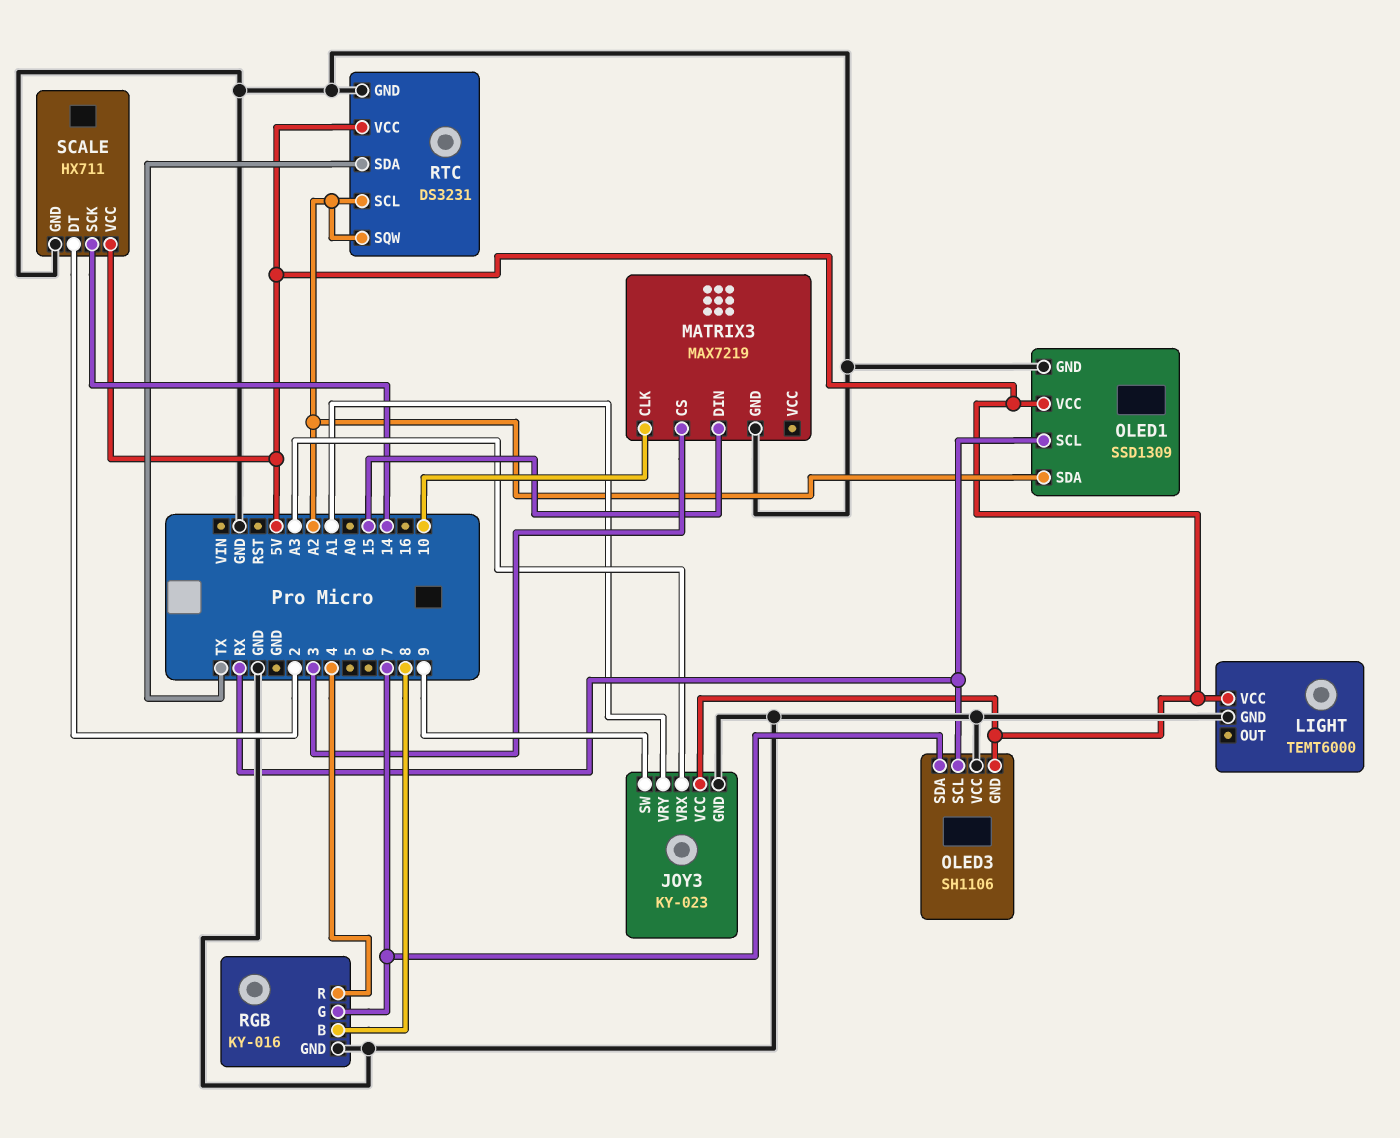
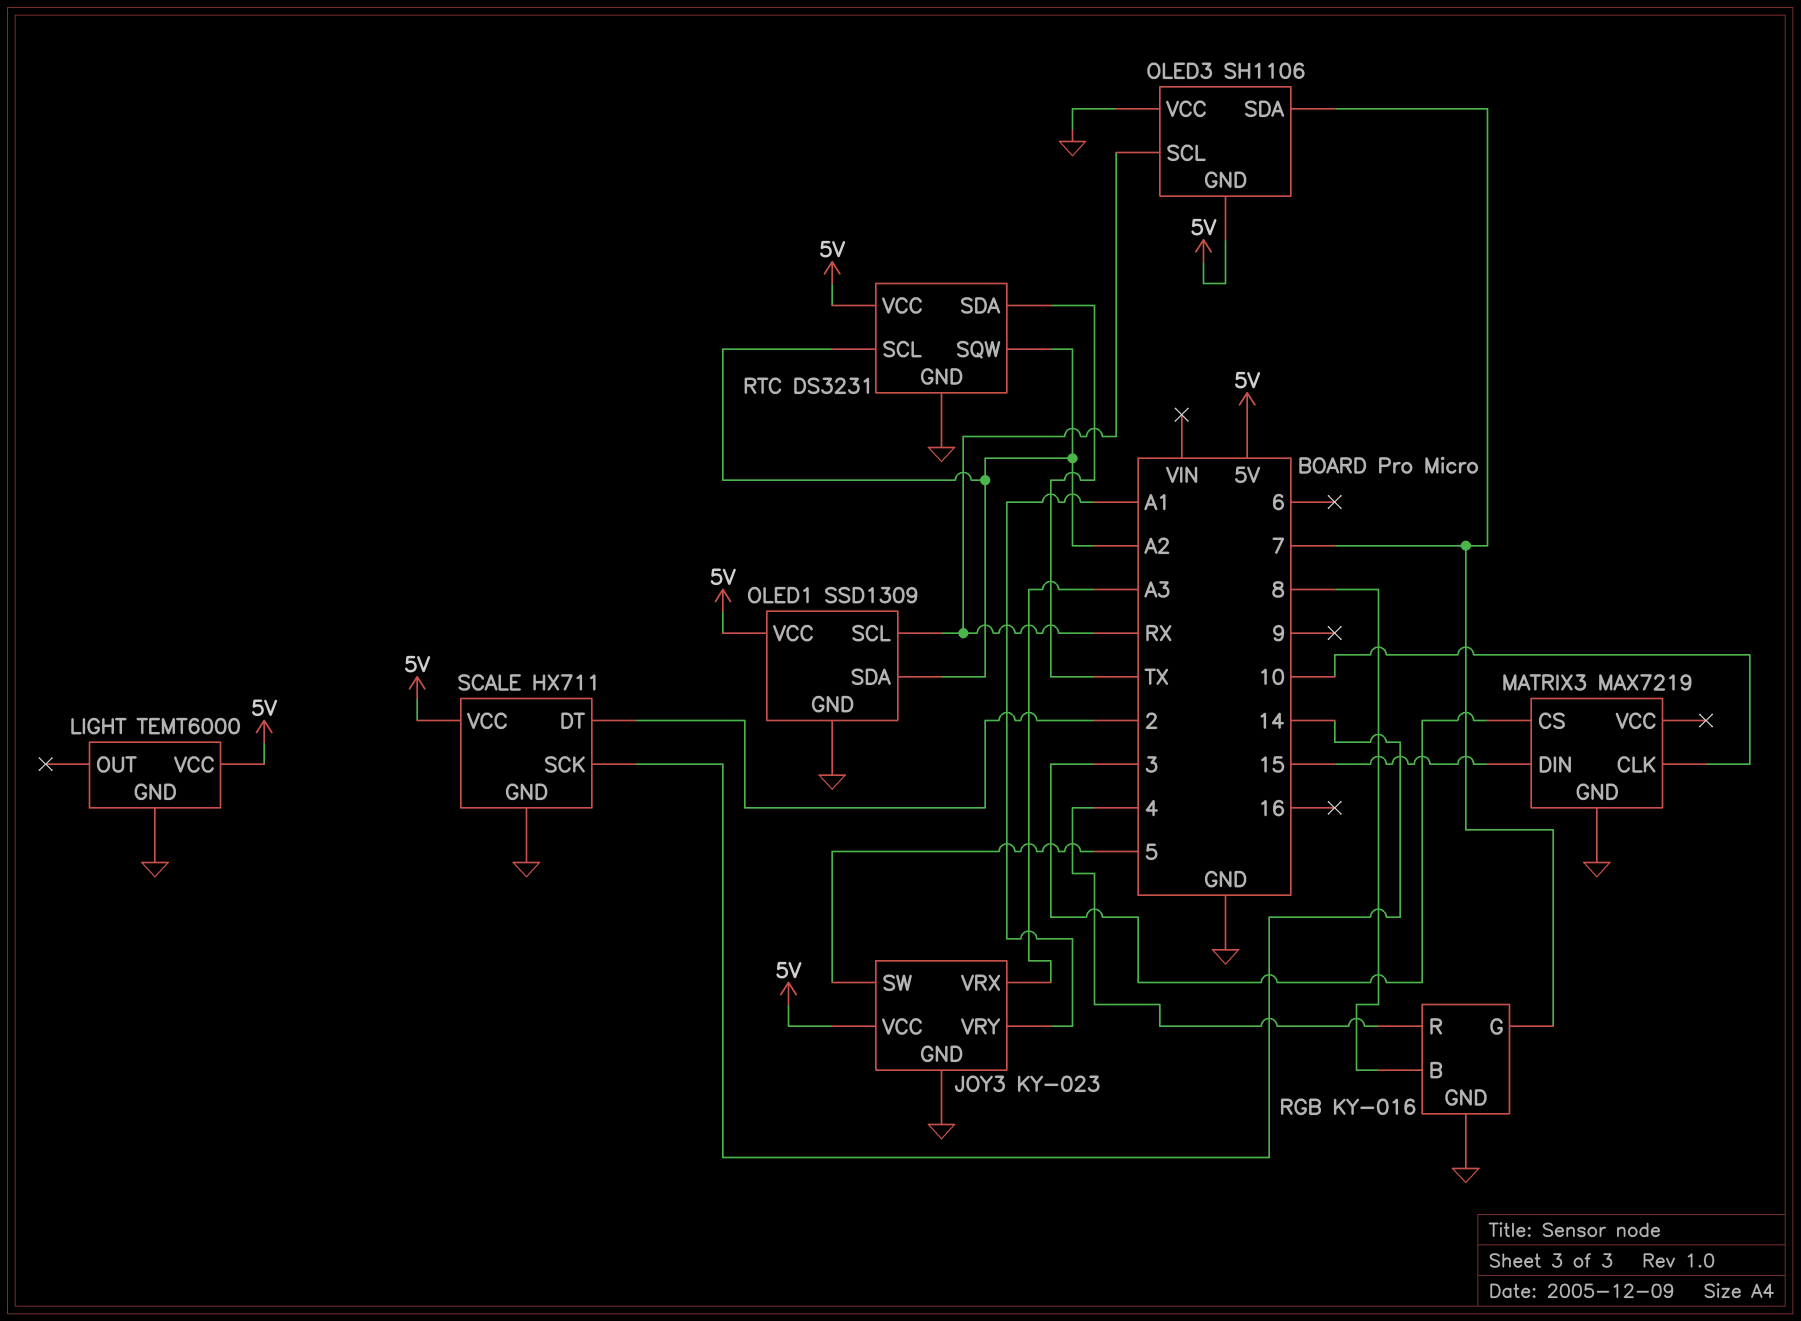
JOY3 pin SW: 9 -> 5

